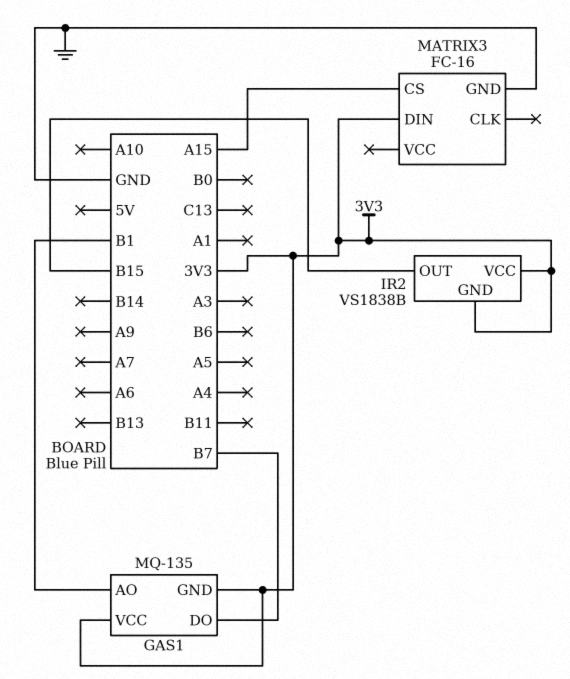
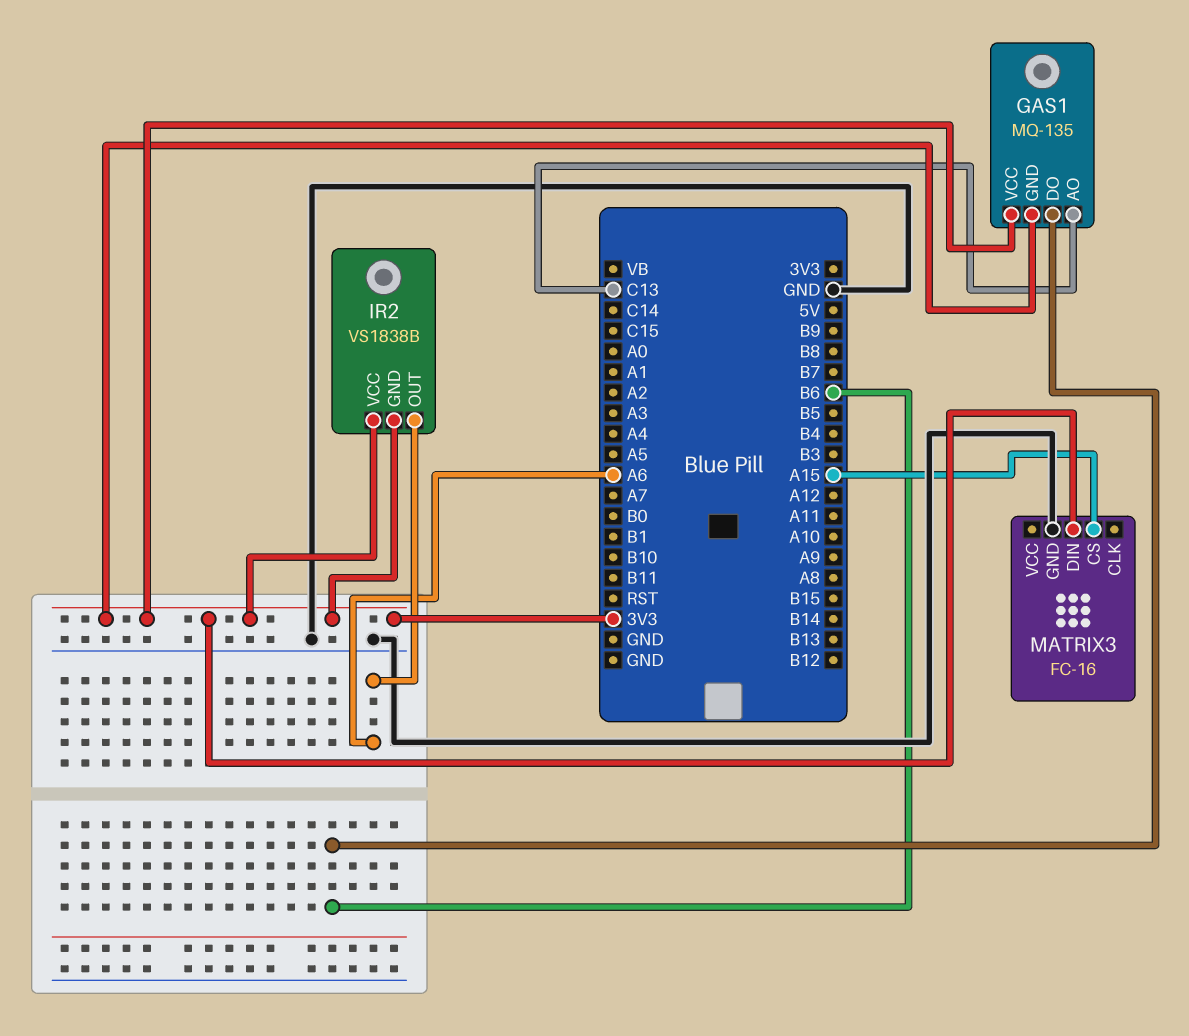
GAS1 pin AO: B1 -> C13
GAS1 pin DO: B7 -> B6
IR2 pin OUT: B15 -> A6

